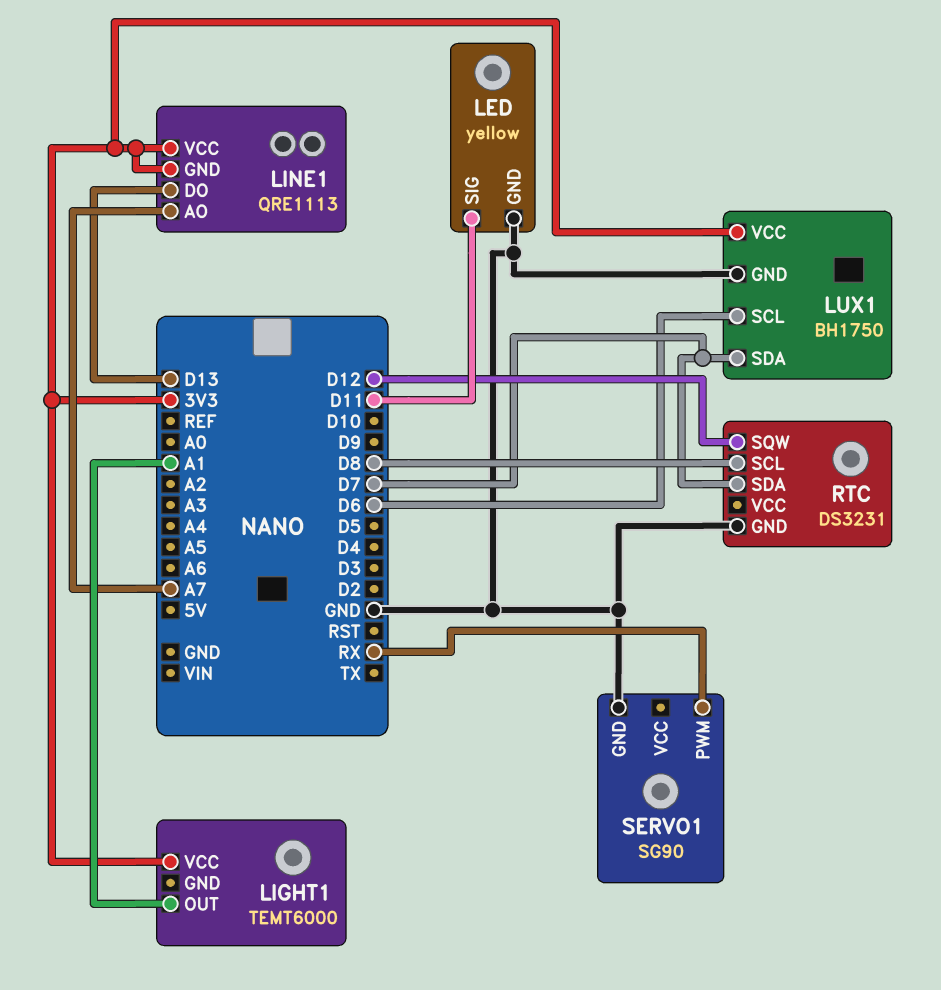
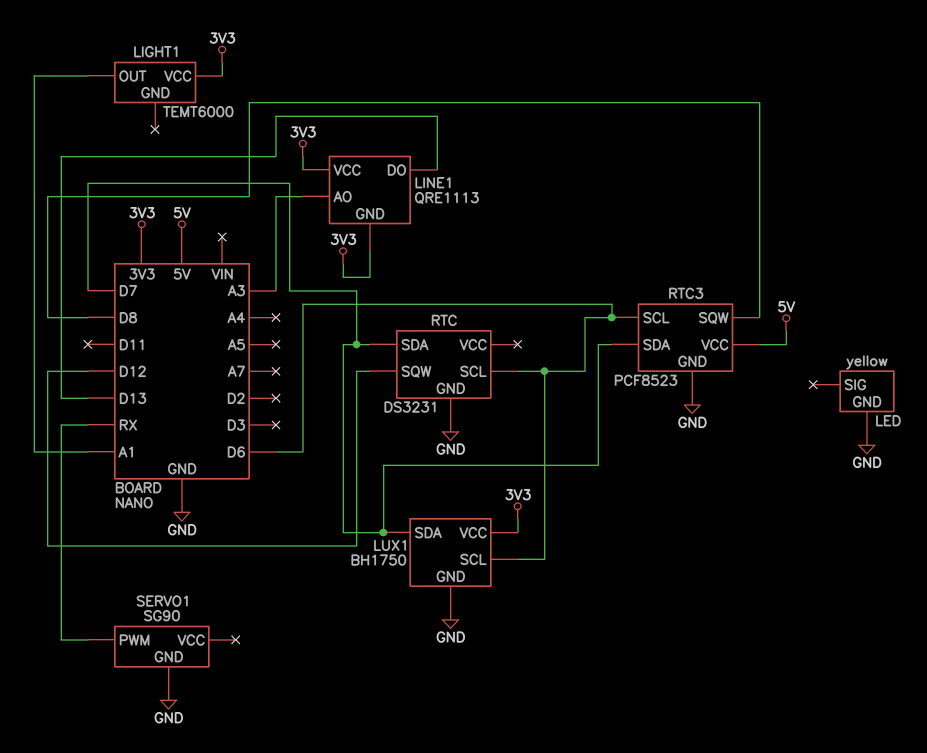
LED pin SIG: D11 -> none
LINE1 pin AO: A7 -> A3
RTC pin SCL: D8 -> D6
RTC3: none -> PCF8523
RTC3 pin GND: none -> GND
RTC3 pin SCL: none -> D6
RTC3 pin SDA: none -> D7
RTC3 pin SQW: none -> D8
RTC3 pin VCC: none -> 5V

